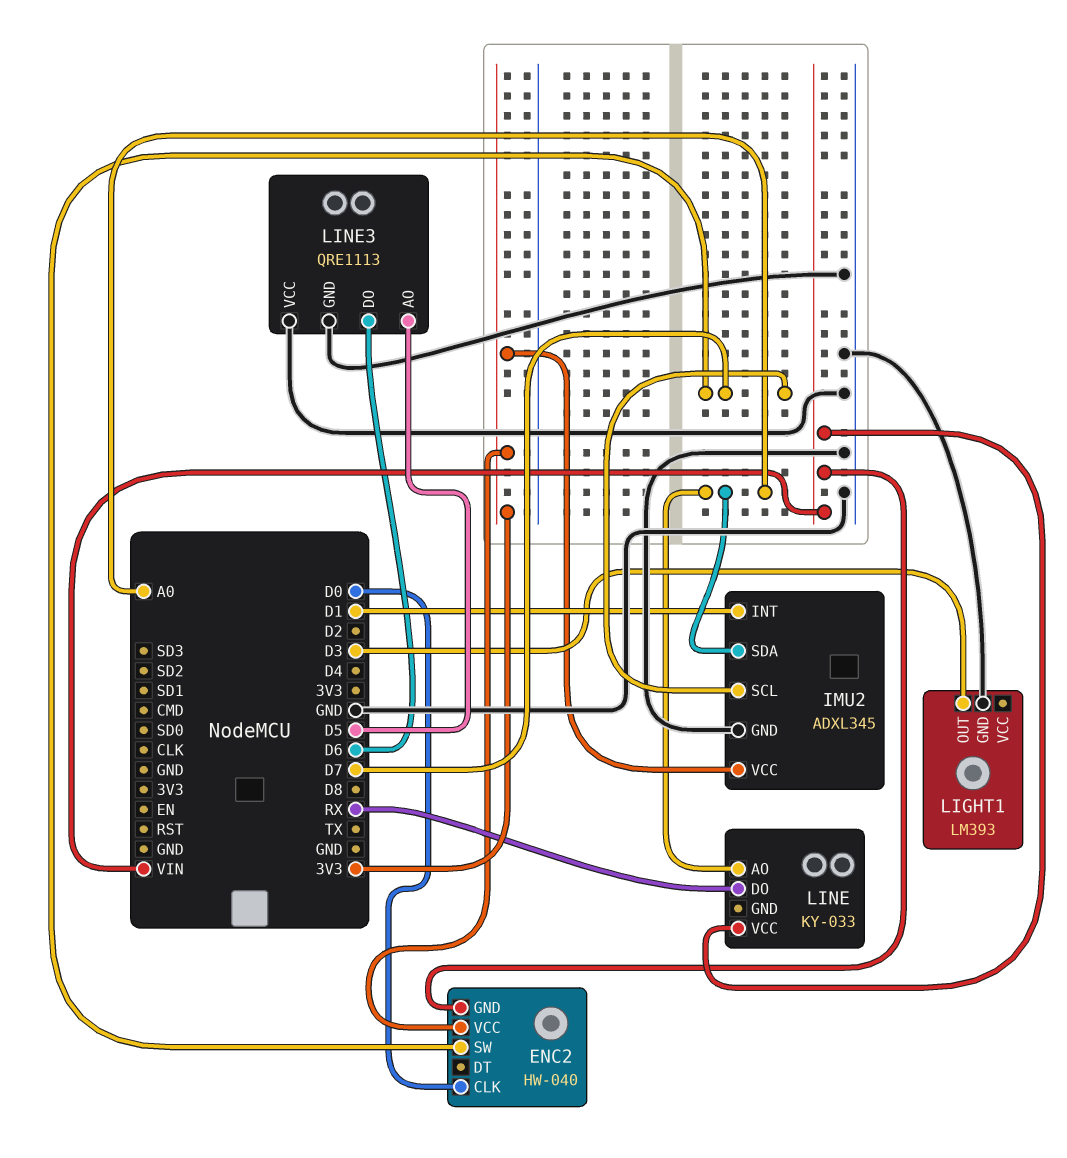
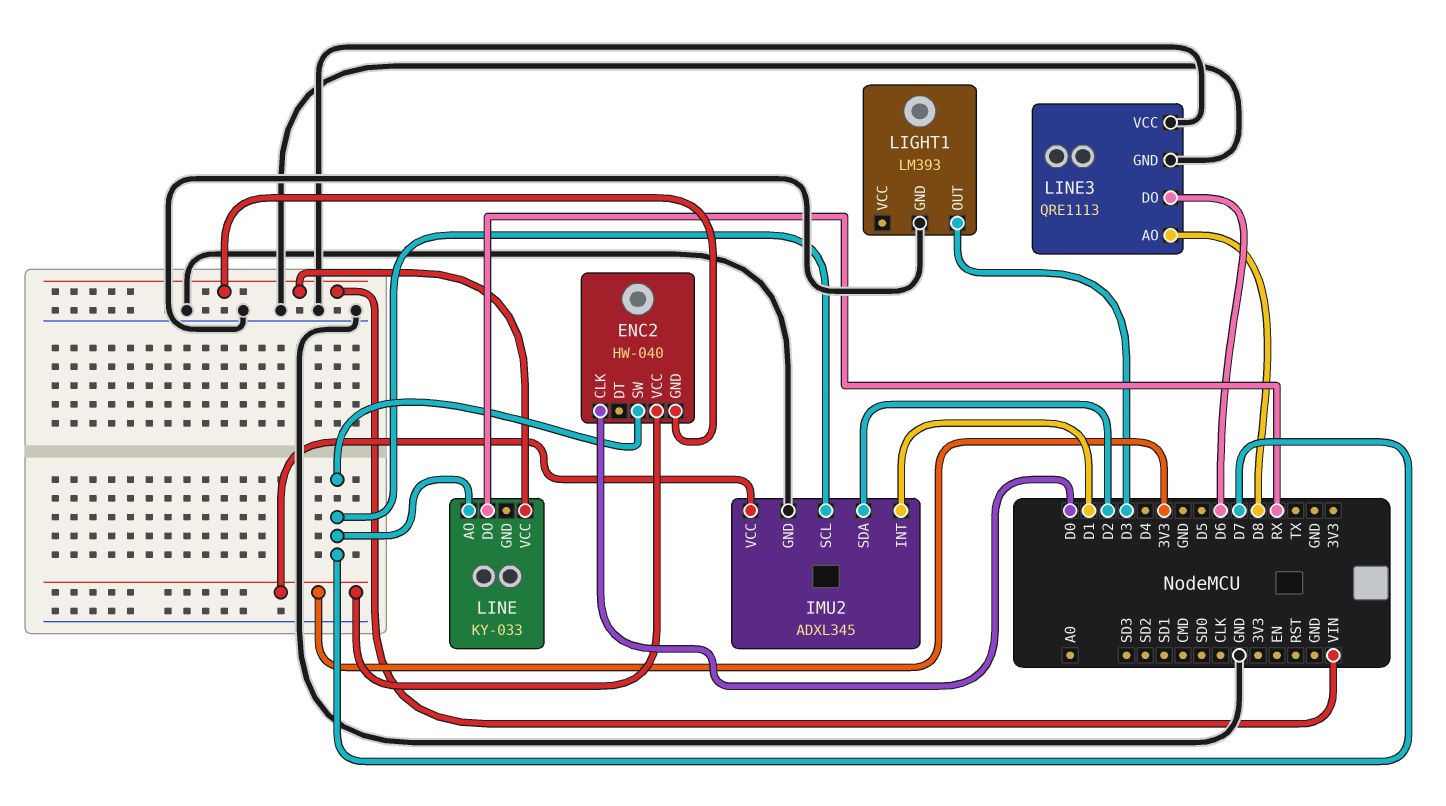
IMU2 pin SDA: A0 -> D2
LINE pin AO: A0 -> D7
LINE3 pin AO: D5 -> D8

